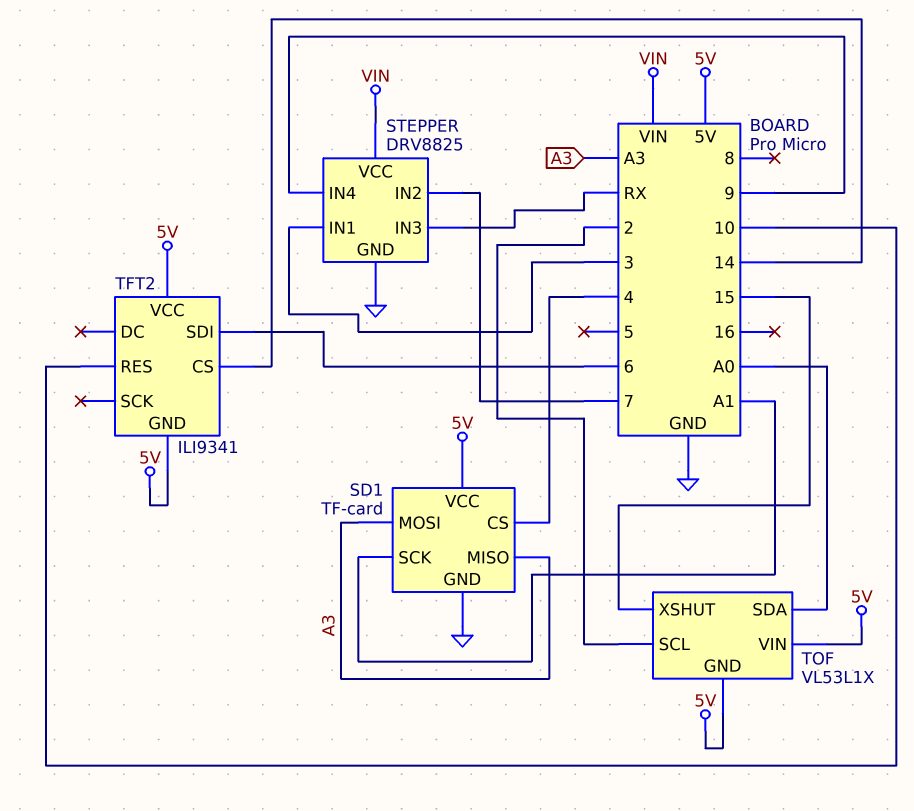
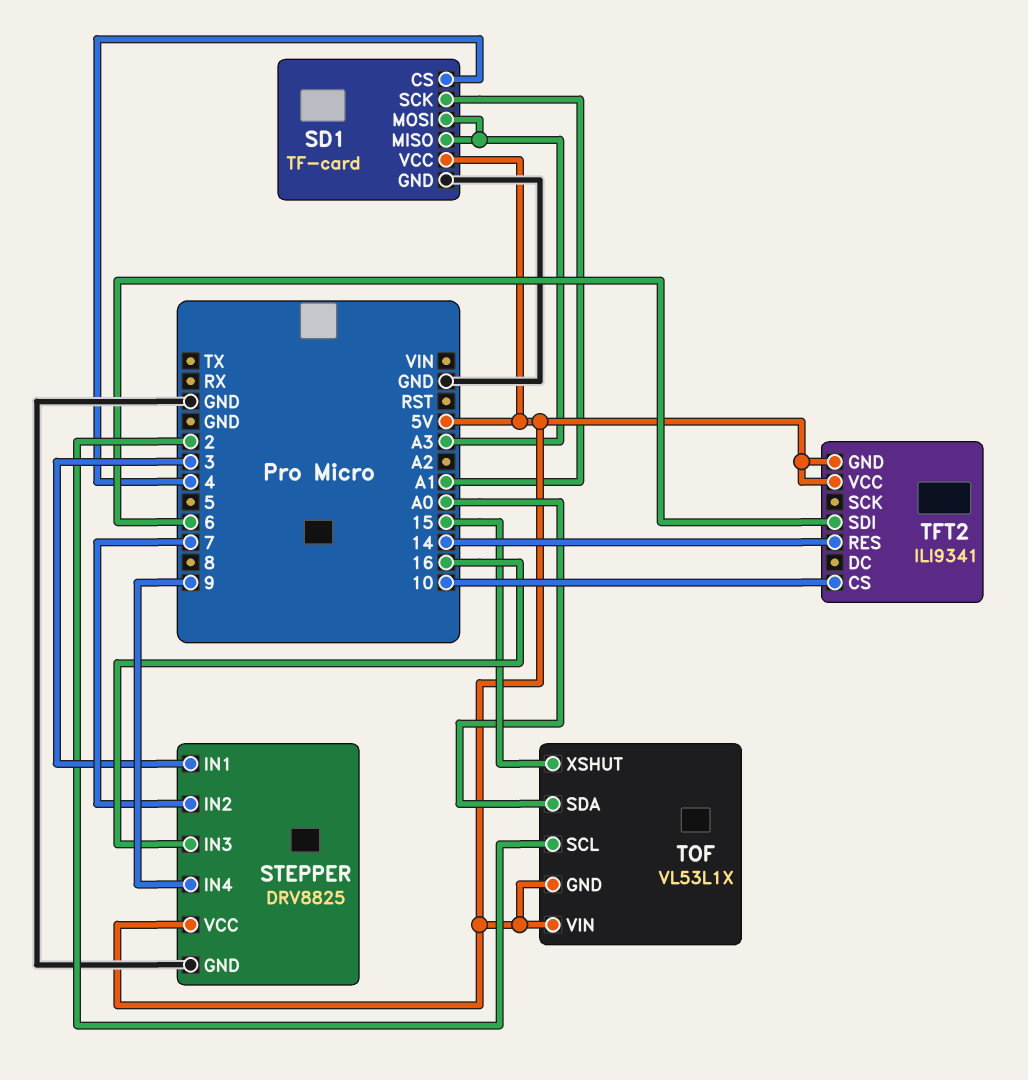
STEPPER pin IN3: RX -> 16
STEPPER pin VCC: VIN -> 5V
TFT2 pin CS: 14 -> 10
TFT2 pin RES: 10 -> 14

